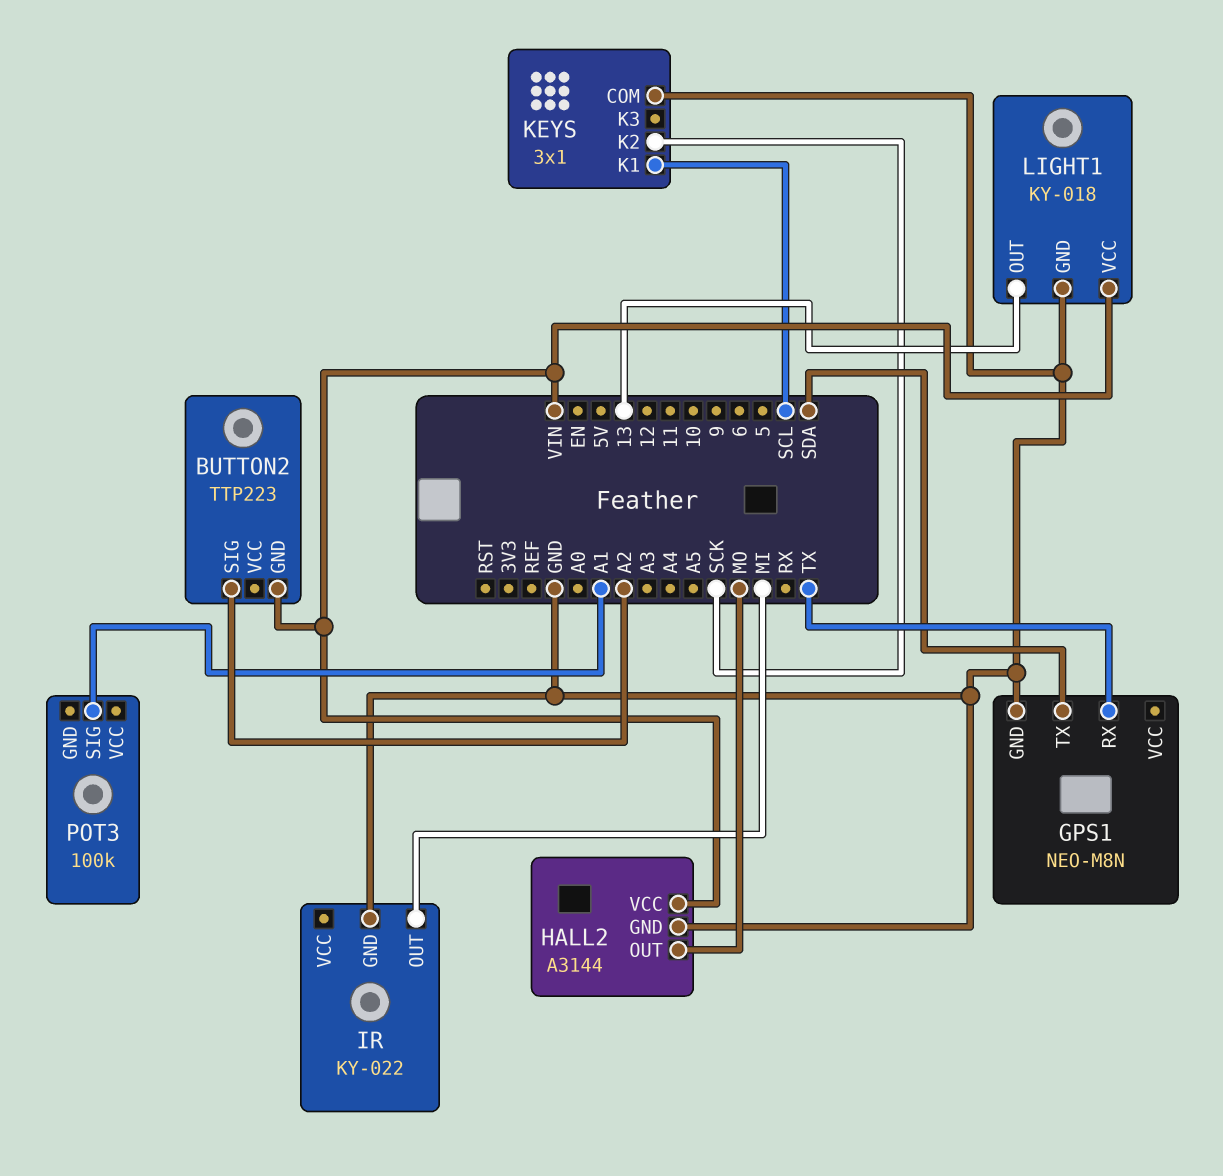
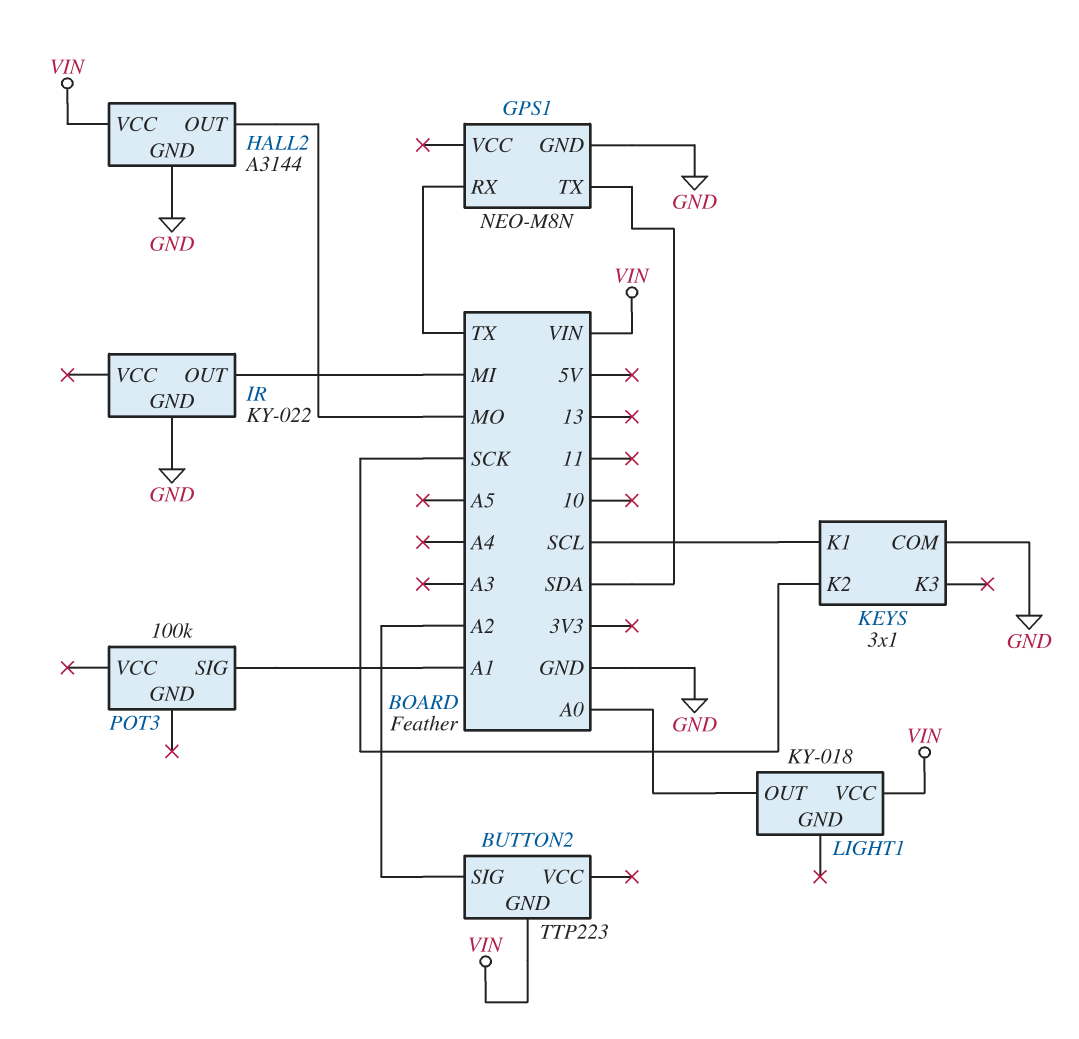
LIGHT1 pin GND: GND -> none
LIGHT1 pin OUT: 13 -> A0

